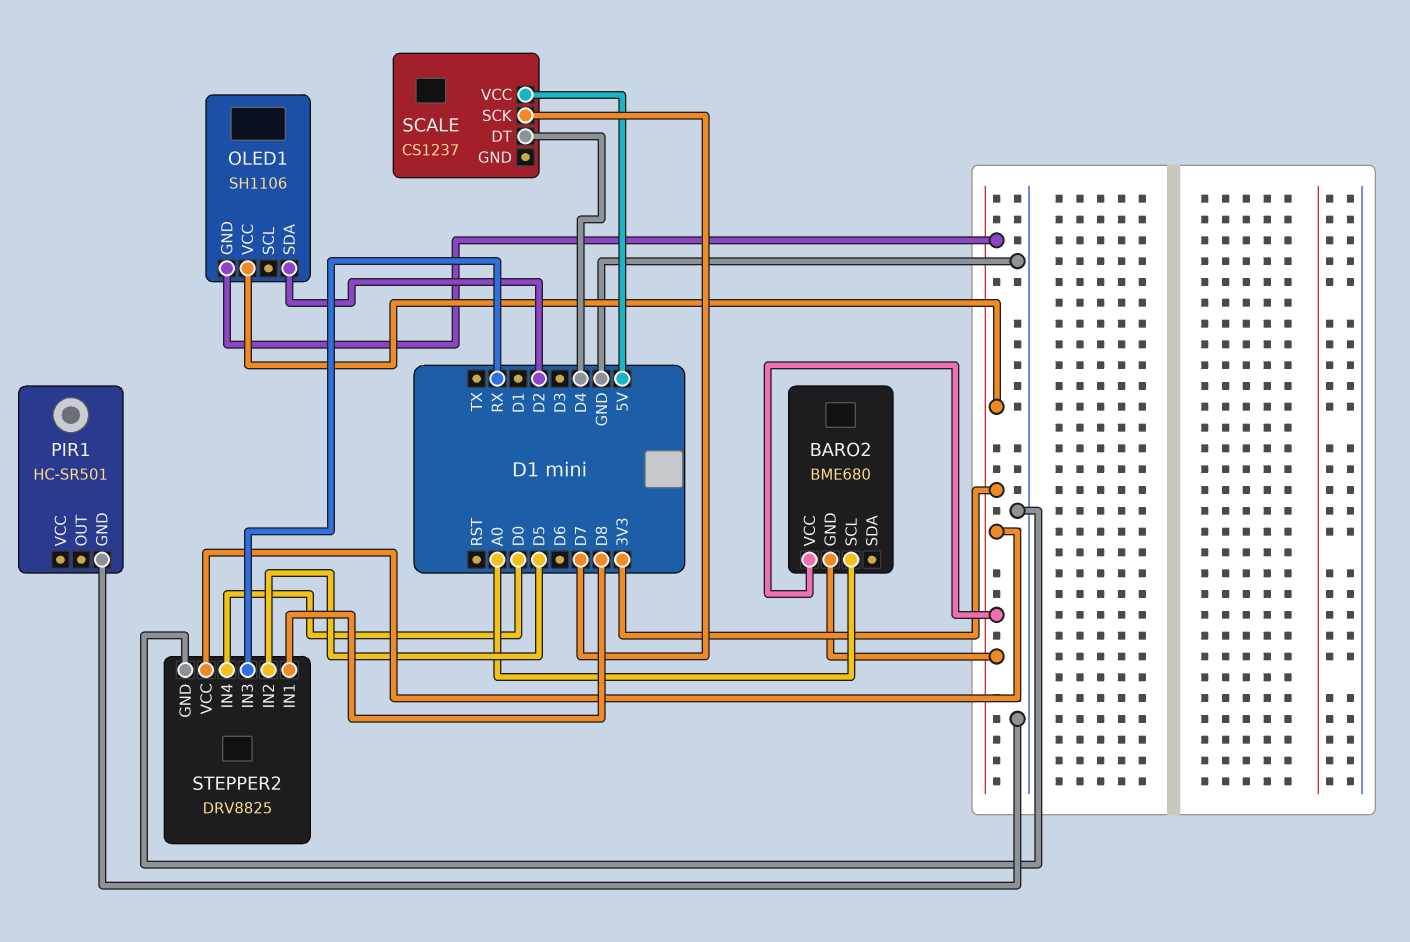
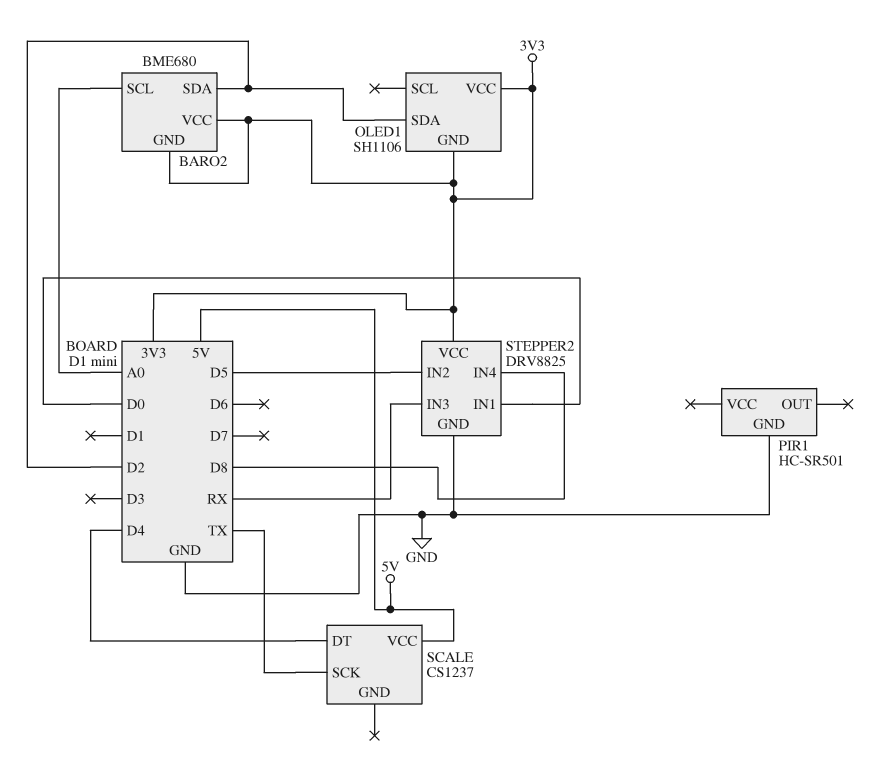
BARO2 pin SDA: none -> D2
SCALE pin SCK: D7 -> TX
STEPPER2 pin IN1: D8 -> D0
STEPPER2 pin IN4: D0 -> D8

